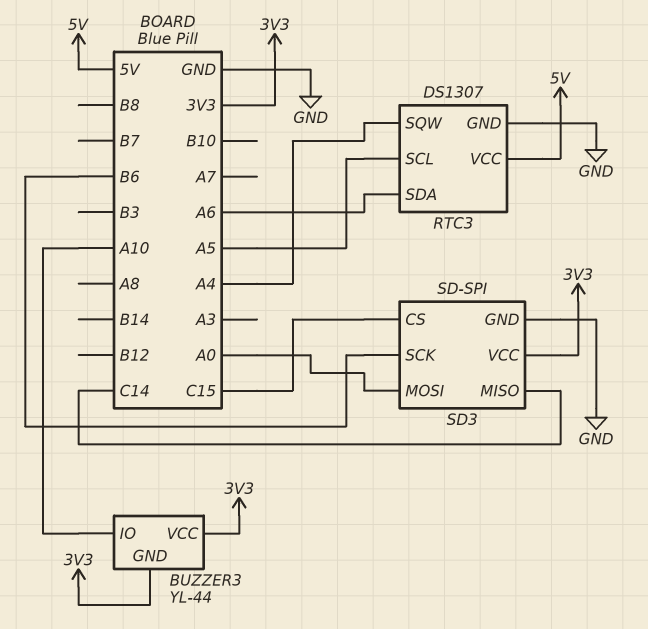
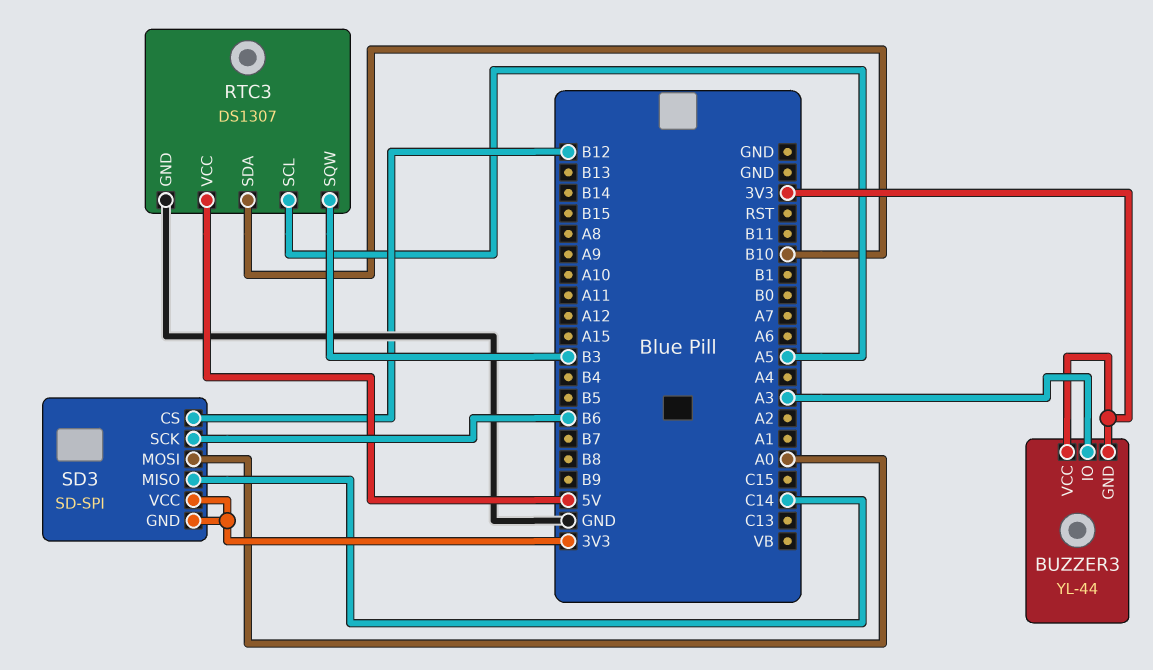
BUZZER3 pin IO: A10 -> A3
RTC3 pin SDA: A6 -> B10
RTC3 pin SQW: A4 -> B3
SD3 pin CS: C15 -> B12
SD3 pin GND: GND -> 3V3

